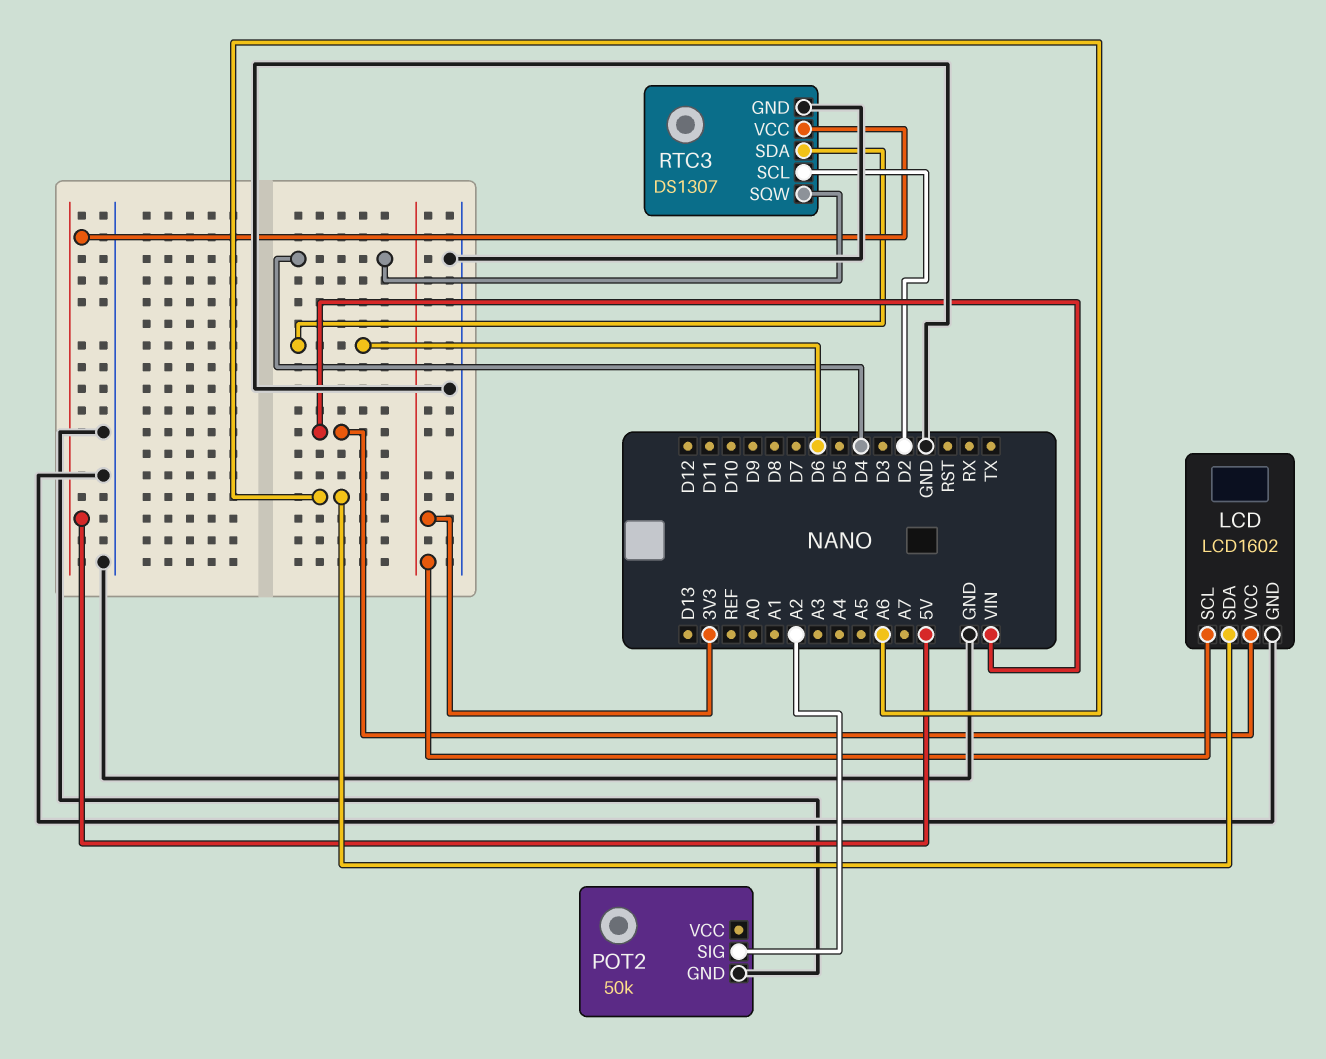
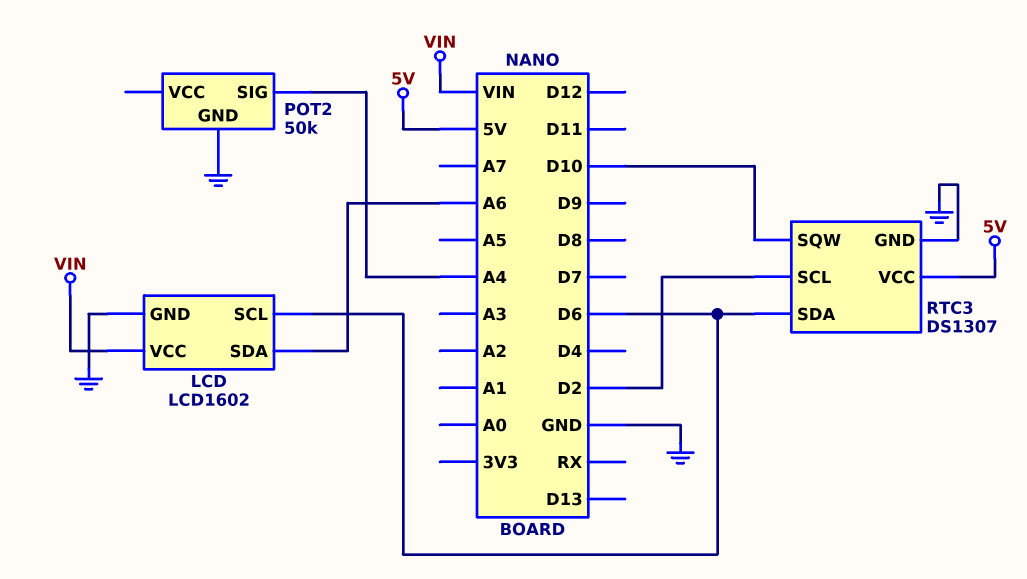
LCD pin SCL: 3V3 -> D6
POT2 pin SIG: A2 -> A4
RTC3 pin SQW: D4 -> D10

